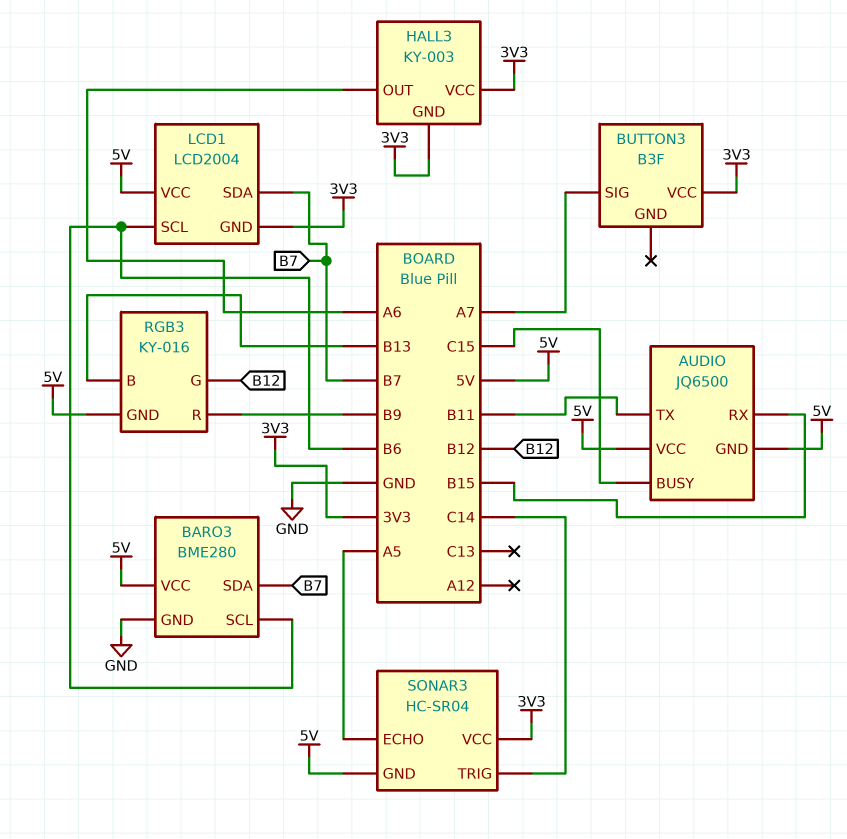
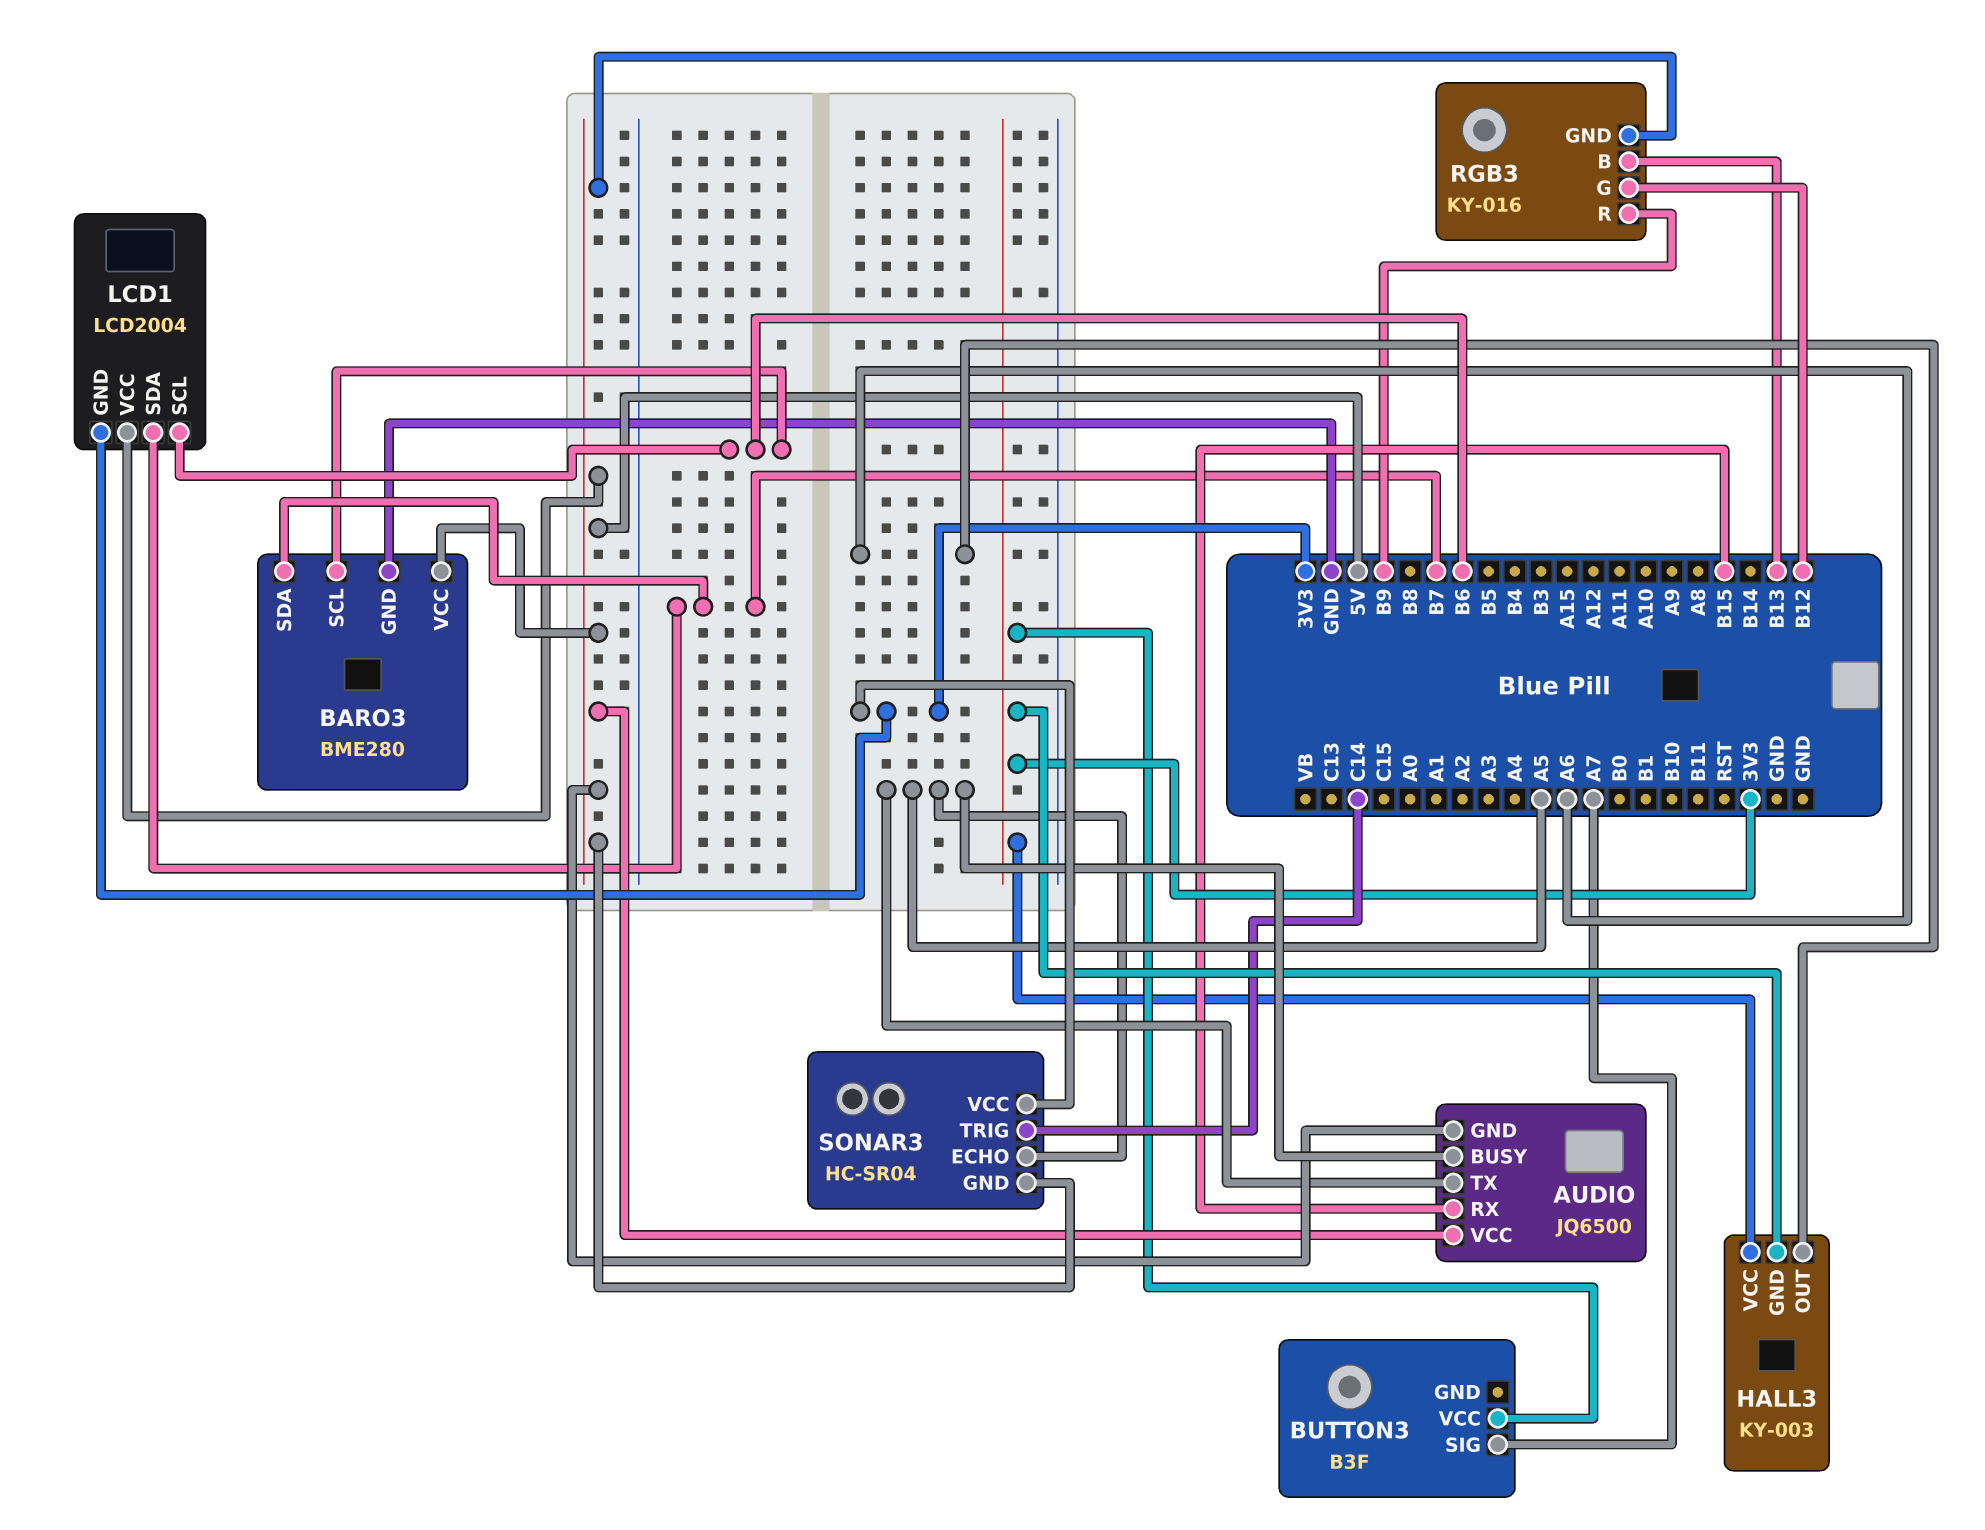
AUDIO pin BUSY: C15 -> A5
AUDIO pin TX: B11 -> A5

